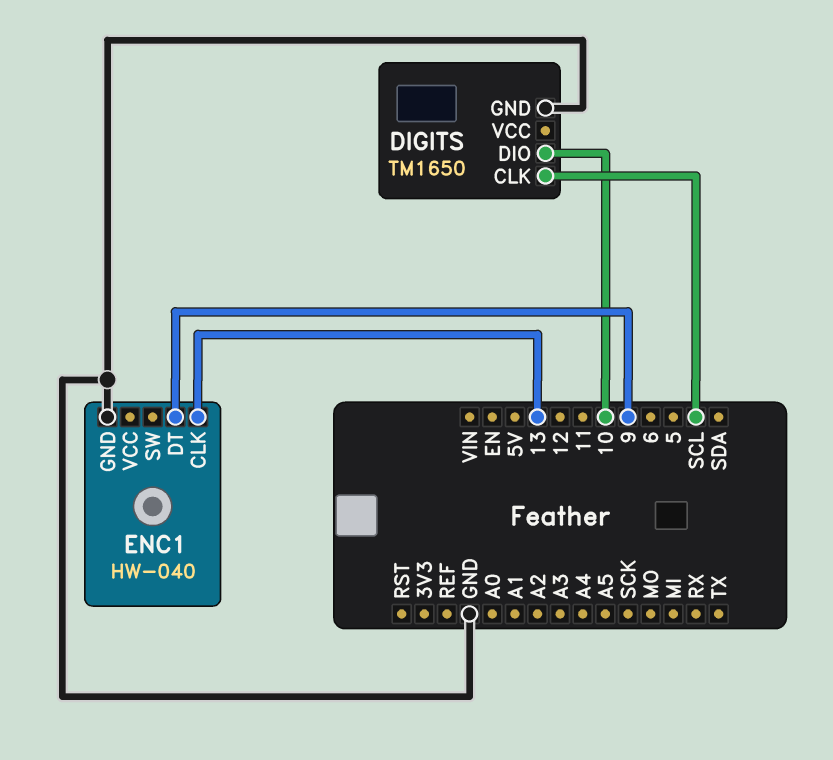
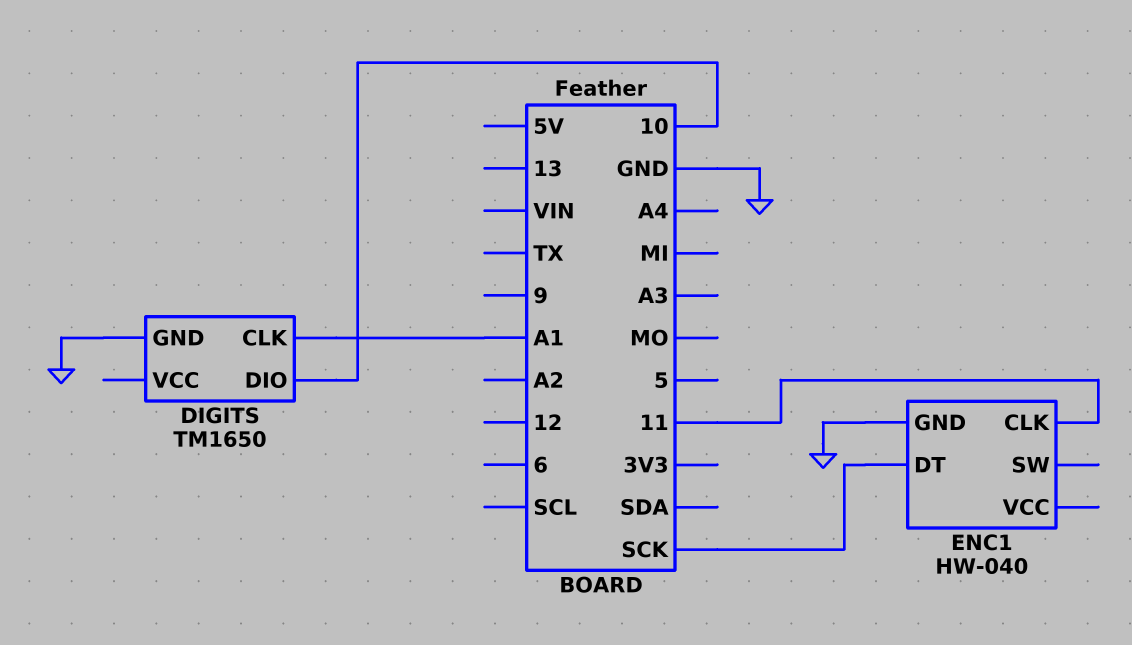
DIGITS pin CLK: SCL -> A1
ENC1 pin CLK: 13 -> 11
ENC1 pin DT: 9 -> SCK

